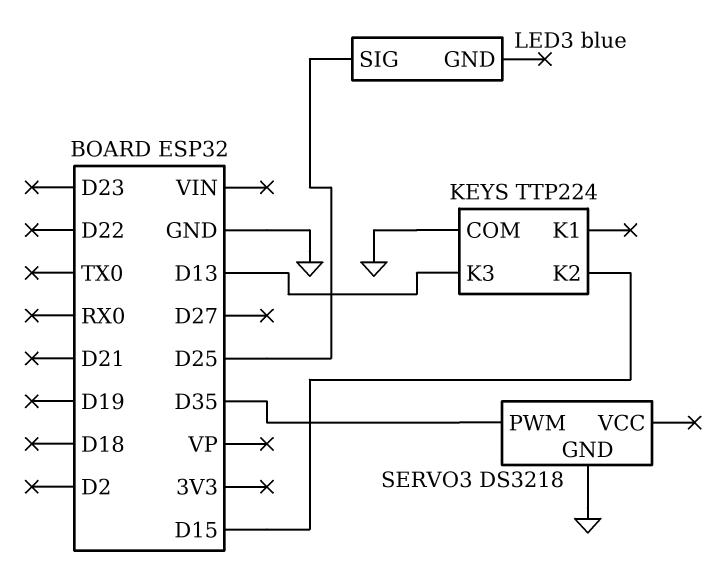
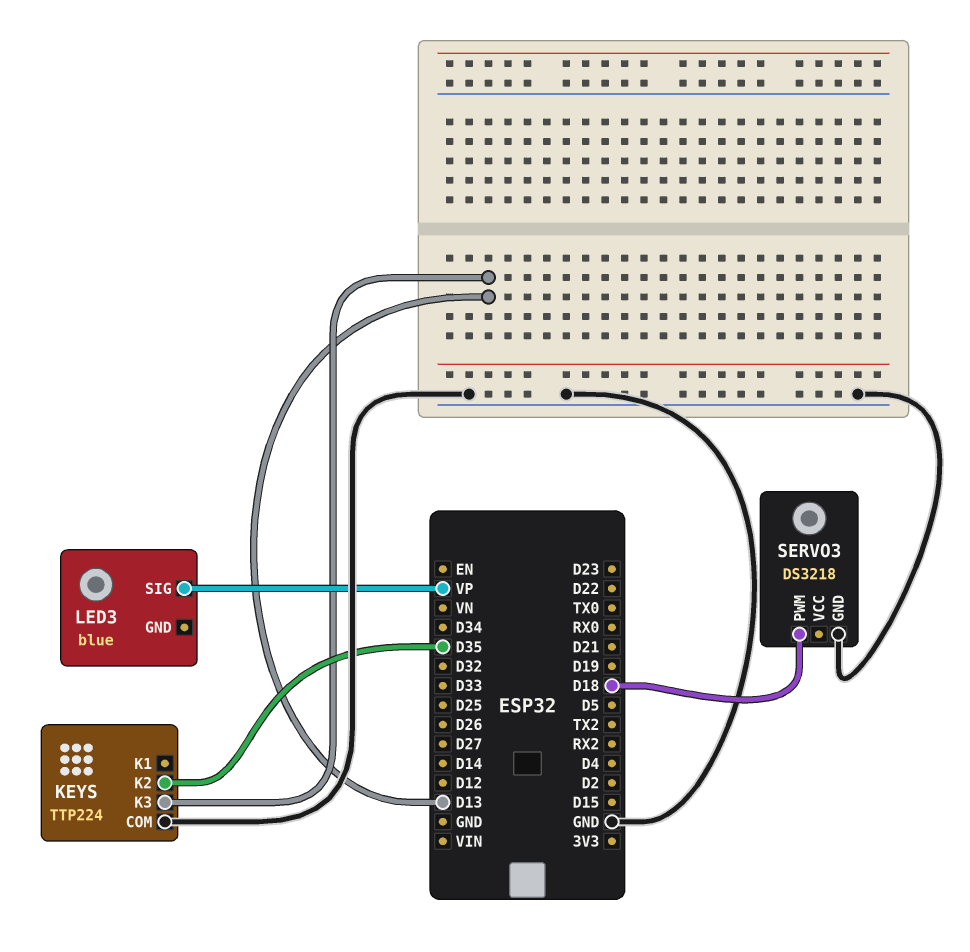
KEYS pin K2: D15 -> D35
LED3 pin SIG: D25 -> VP
SERVO3 pin PWM: D35 -> D18

